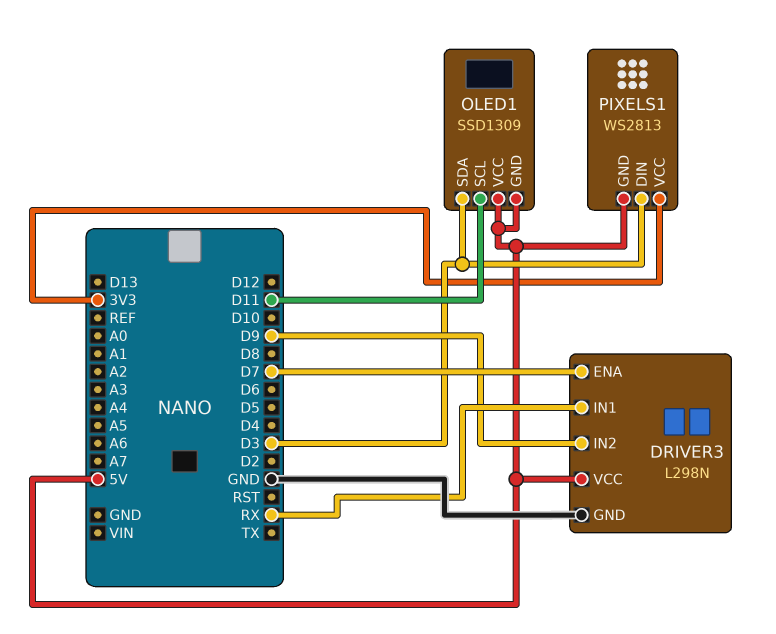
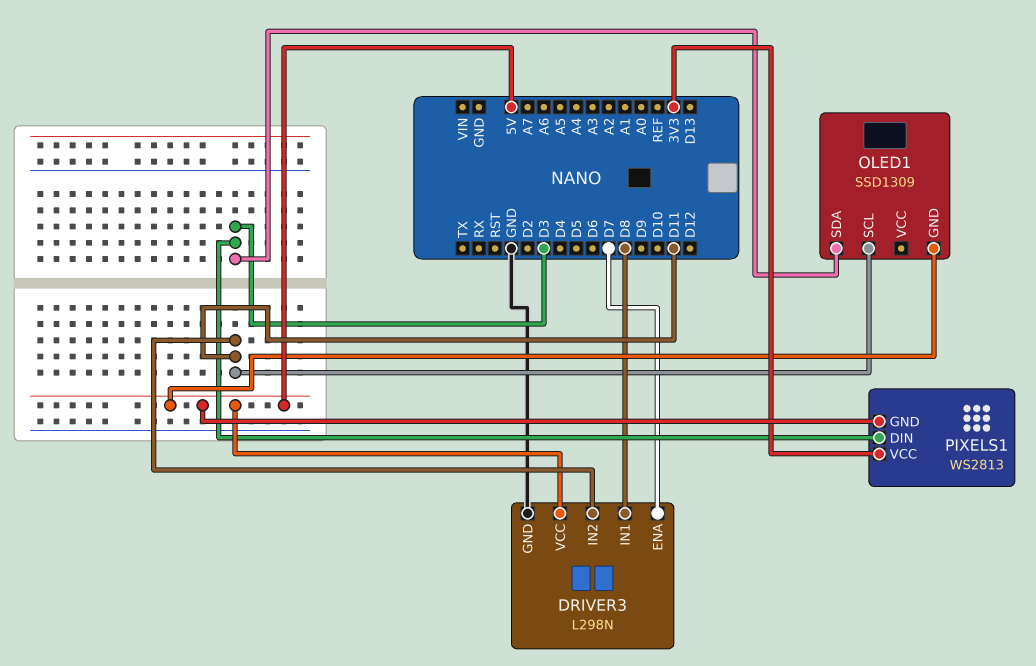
DRIVER3 pin IN1: RX -> D8
DRIVER3 pin IN2: D9 -> D11
OLED1 pin VCC: 5V -> none

